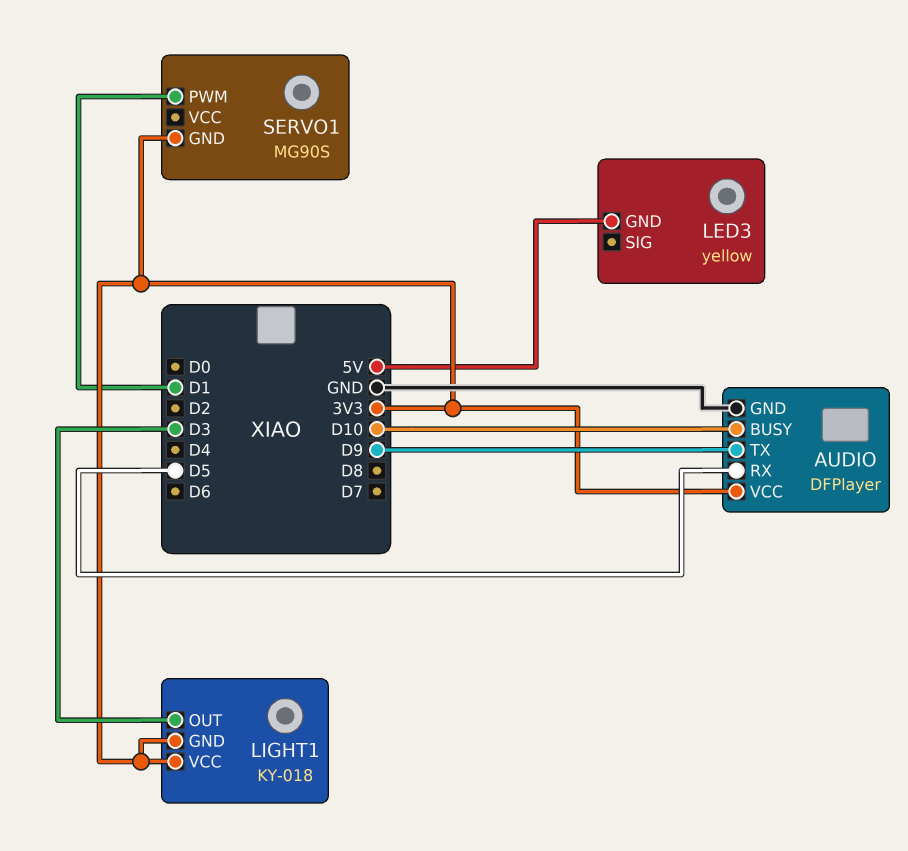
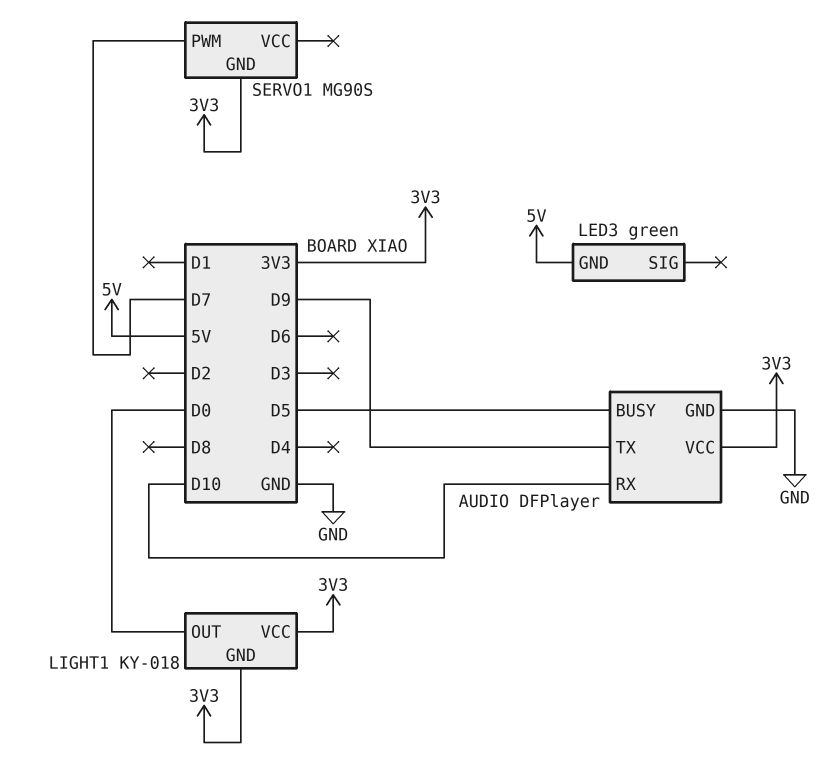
AUDIO pin BUSY: D10 -> D5
AUDIO pin RX: D5 -> D10
LED3: yellow -> green
LIGHT1 pin OUT: D3 -> D0
SERVO1 pin PWM: D1 -> D7

